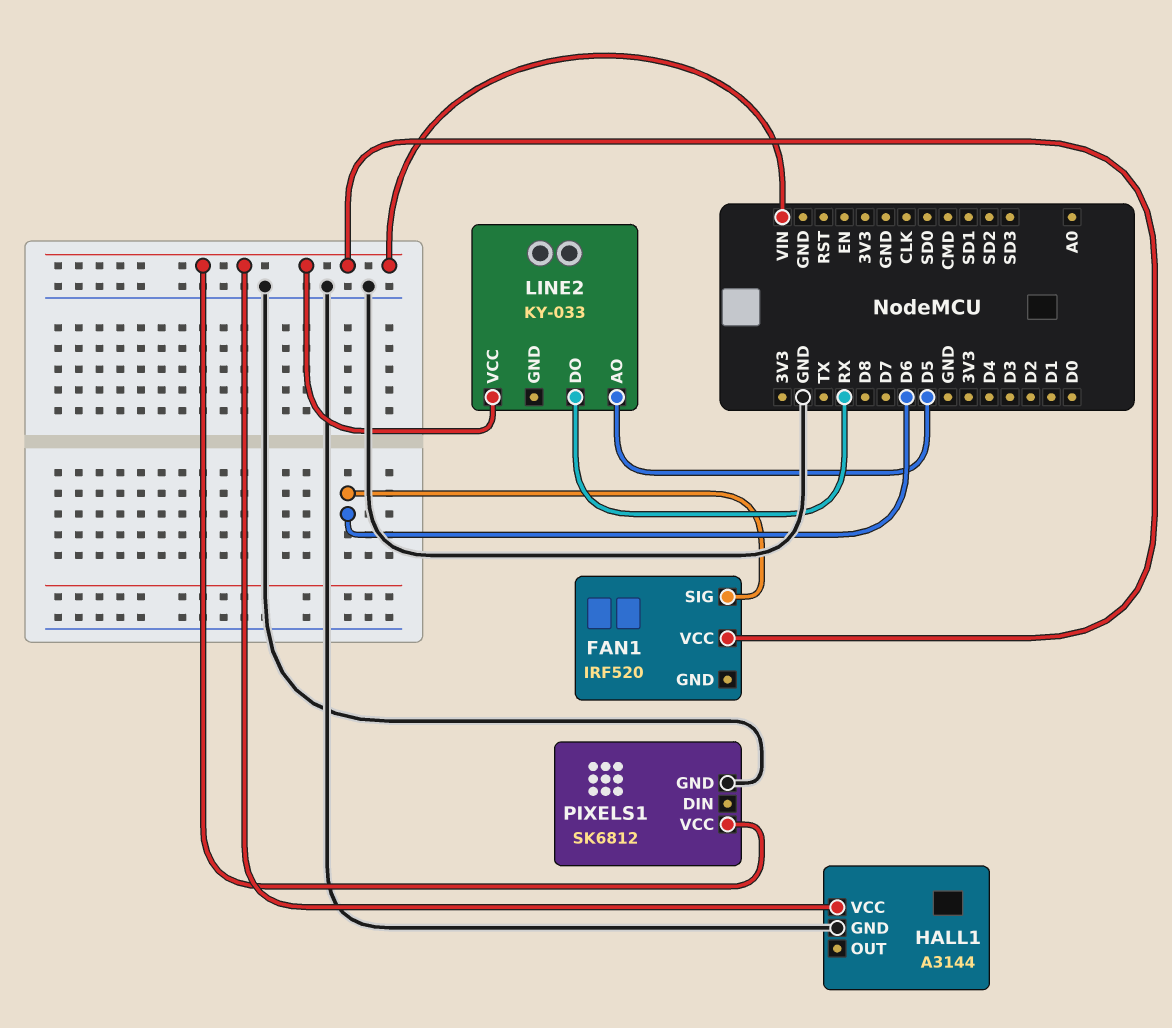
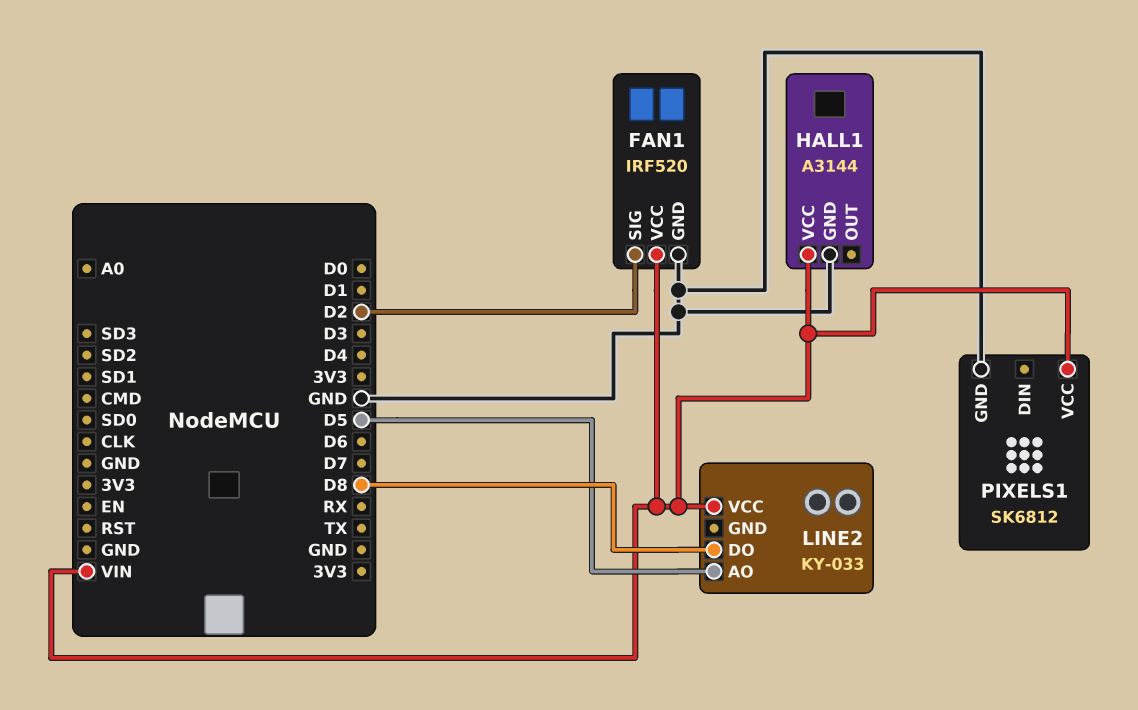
FAN1 pin GND: none -> GND
FAN1 pin SIG: D6 -> D2
LINE2 pin DO: RX -> D8

